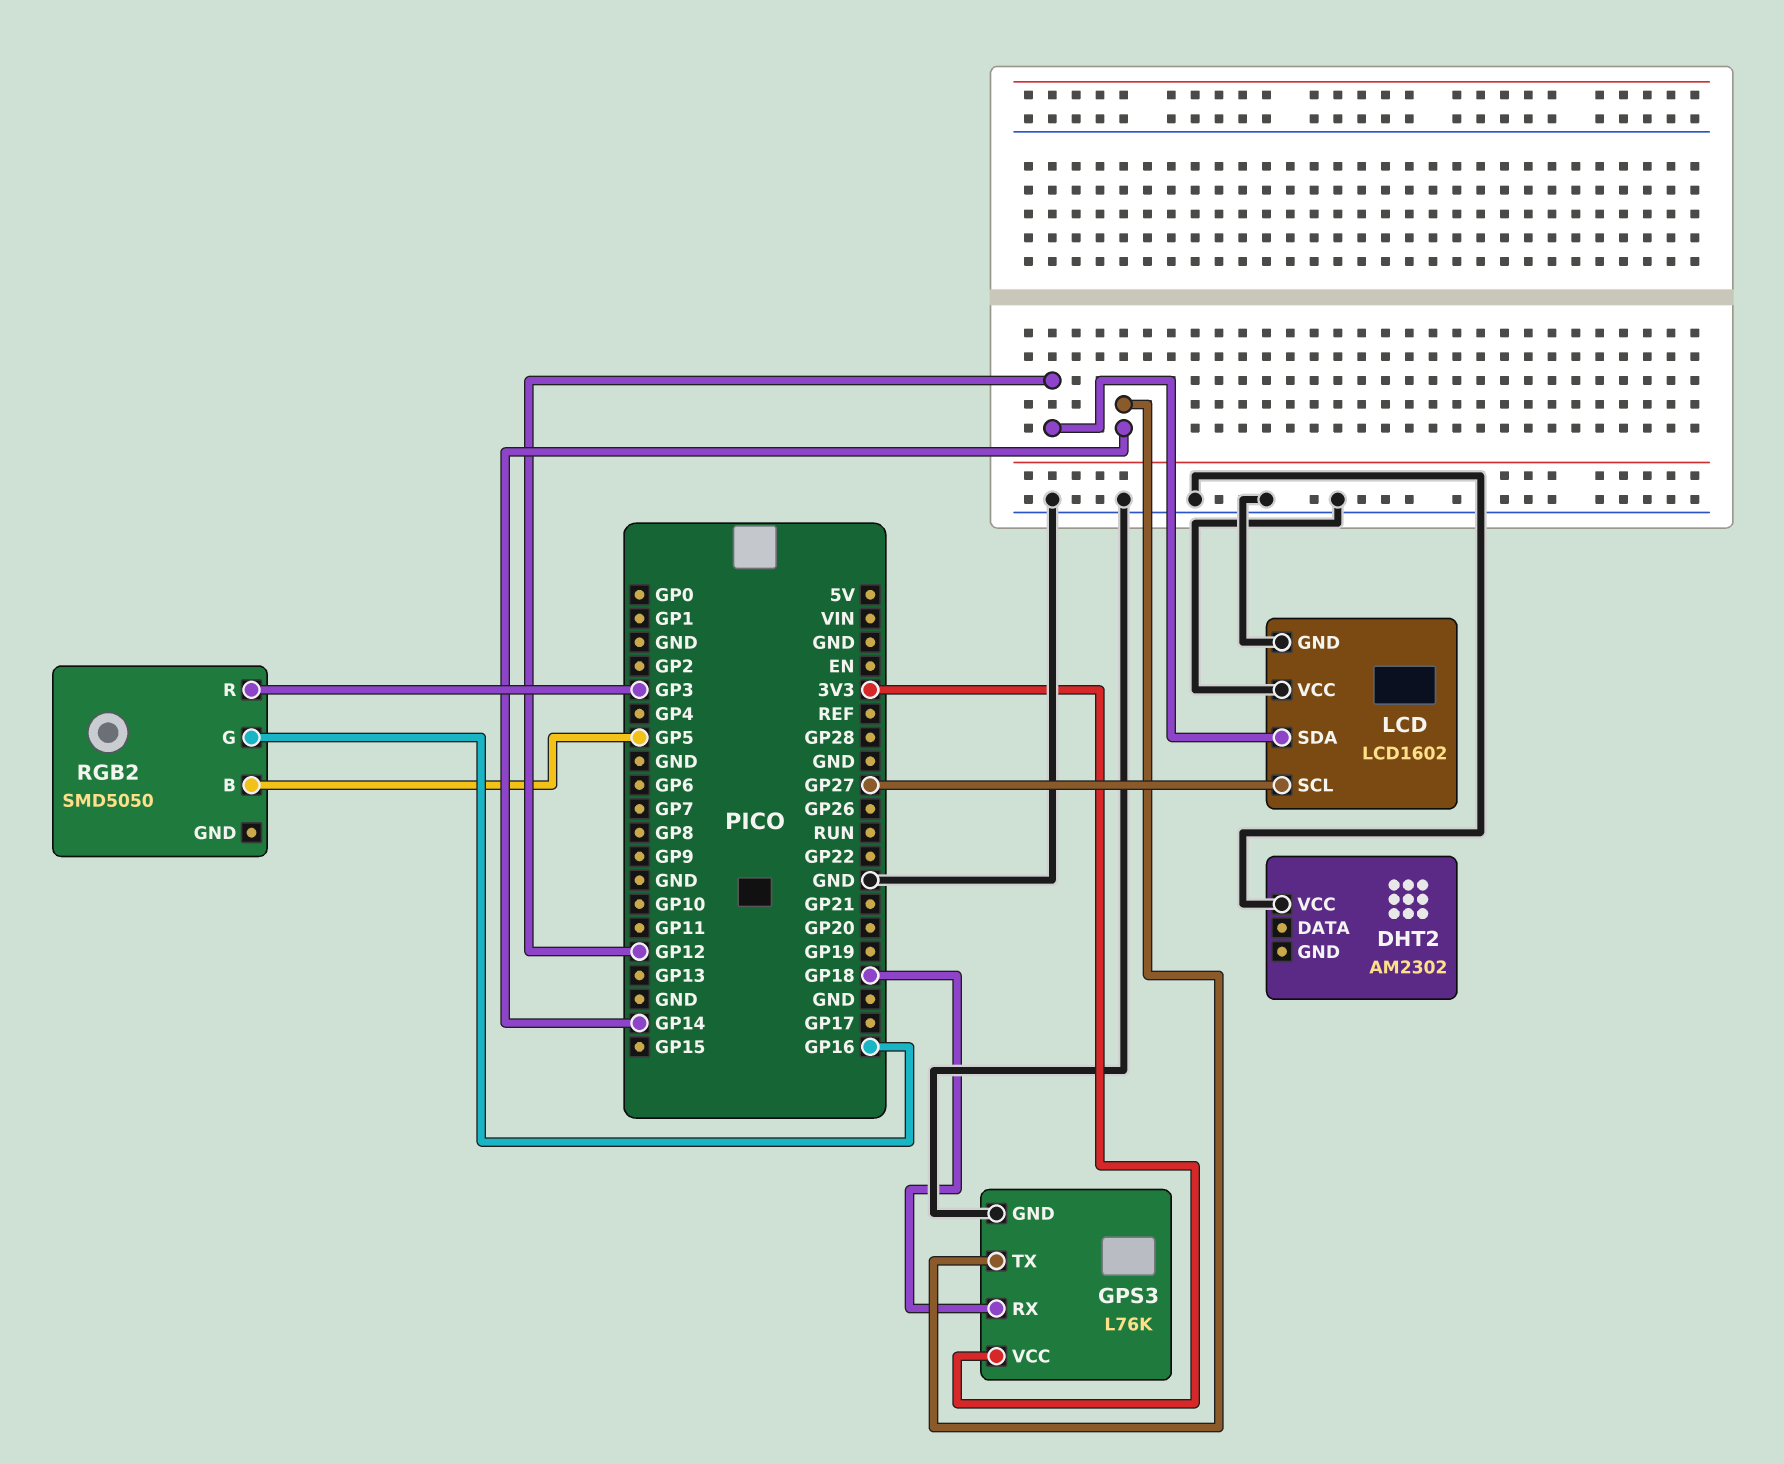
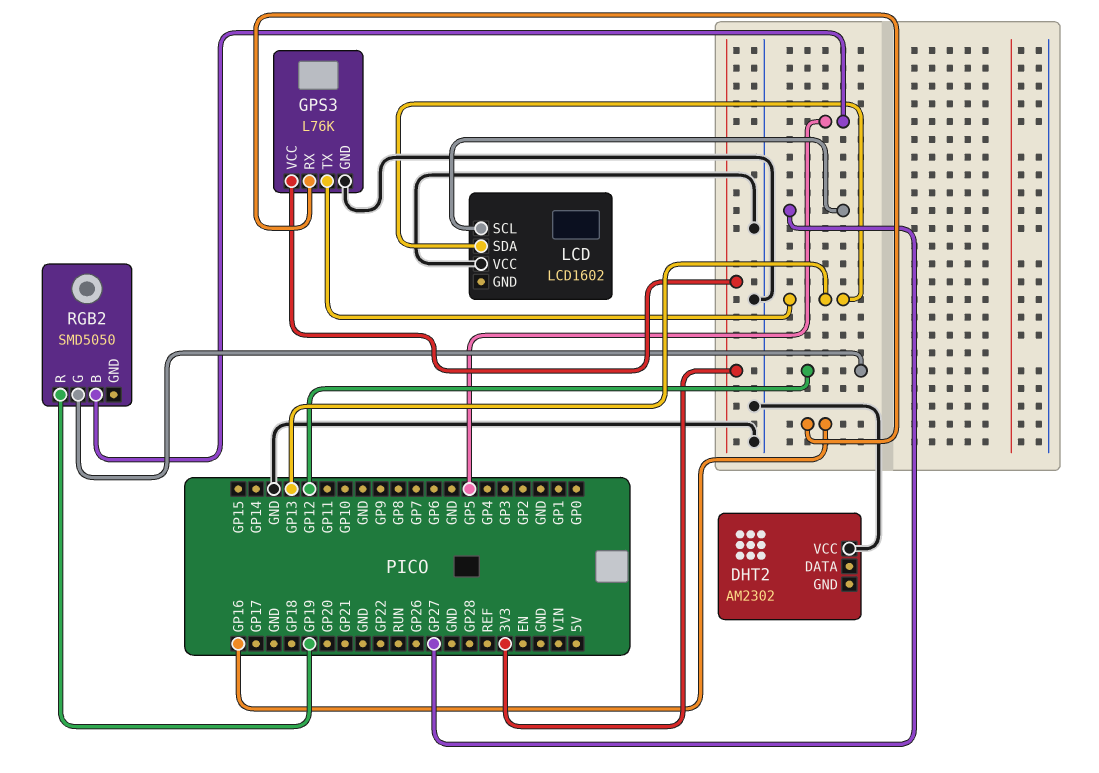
GPS3 pin RX: GP18 -> GP16
GPS3 pin TX: GP14 -> GP13
LCD pin GND: GND -> none
LCD pin SDA: GP12 -> GP13
RGB2 pin G: GP16 -> GP12
RGB2 pin R: GP3 -> GP19

